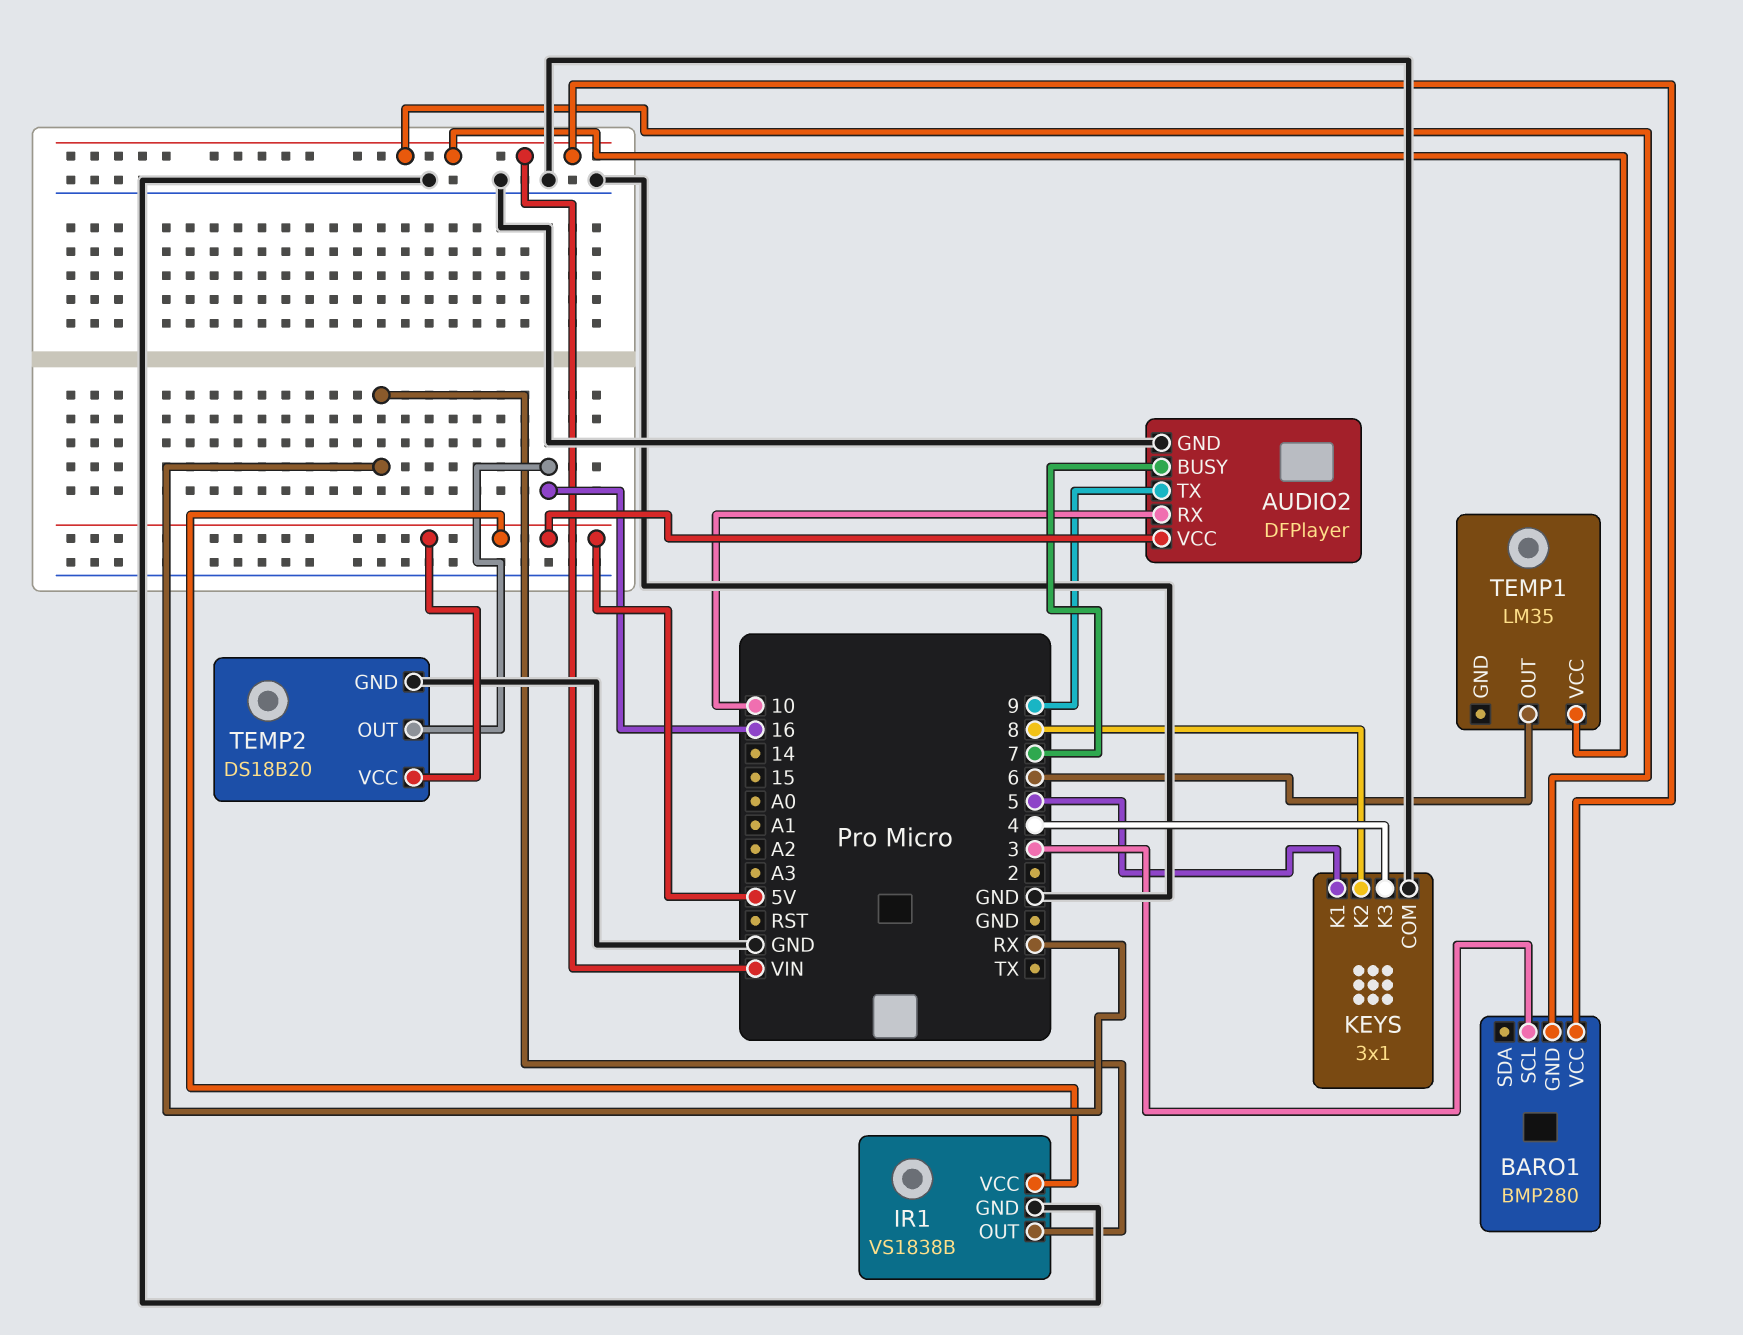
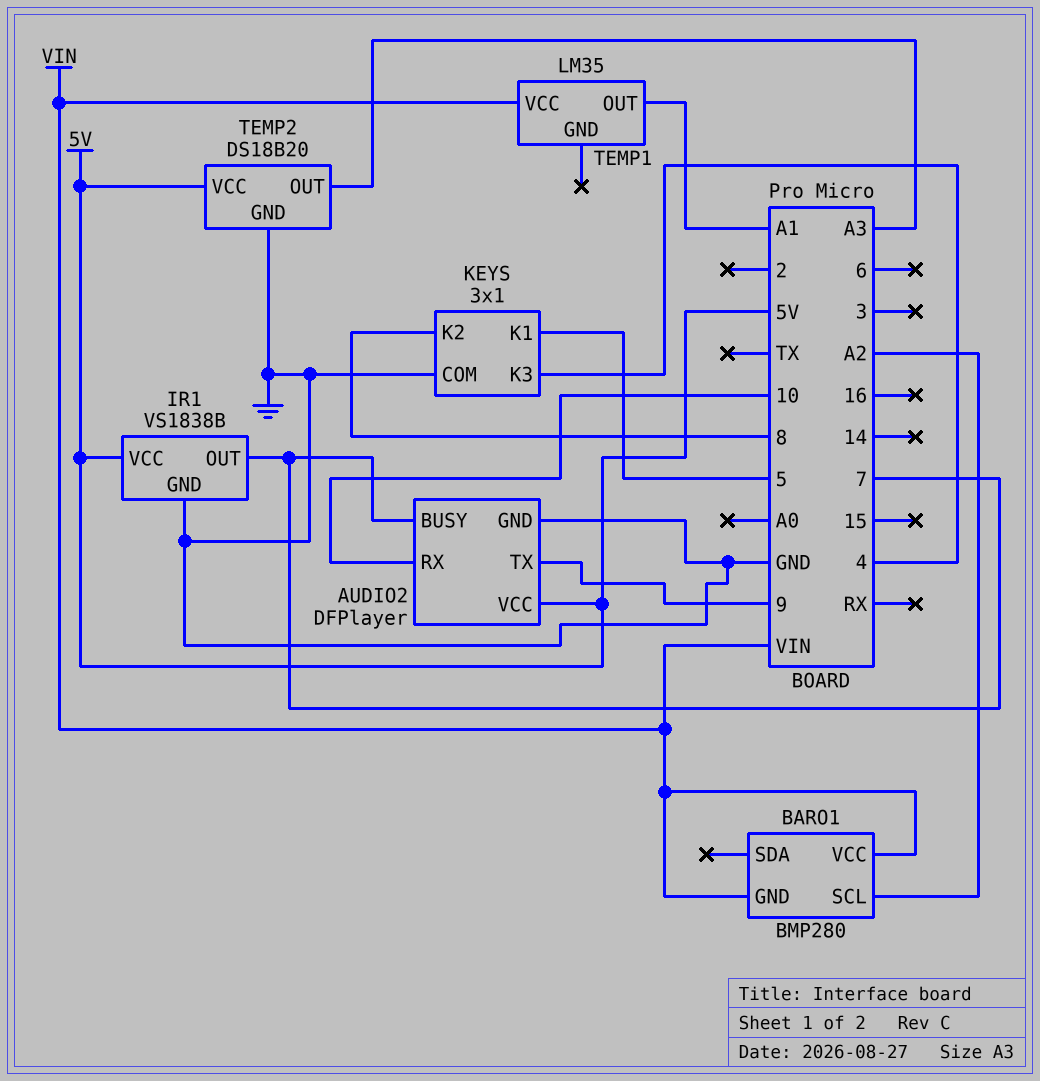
BARO1 pin SCL: 3 -> A2
IR1 pin OUT: RX -> 7
TEMP1 pin OUT: 6 -> A1
TEMP2 pin OUT: 16 -> A3

